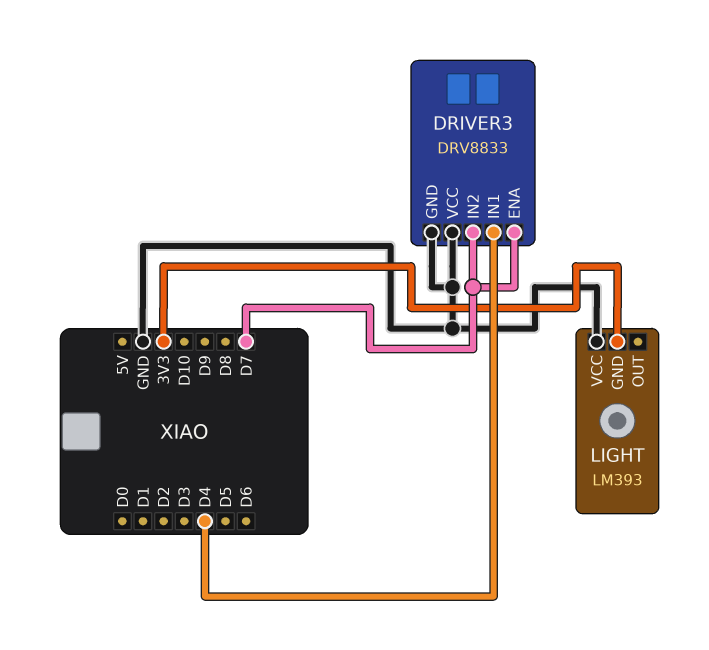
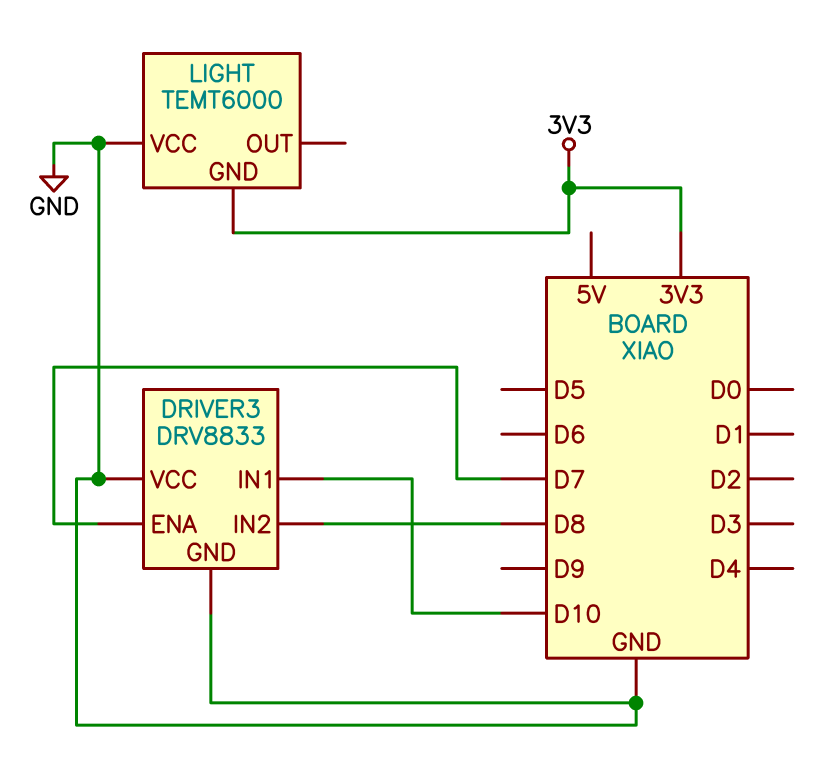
DRIVER3 pin IN1: D4 -> D10
DRIVER3 pin IN2: D7 -> D8
LIGHT: LM393 -> TEMT6000

